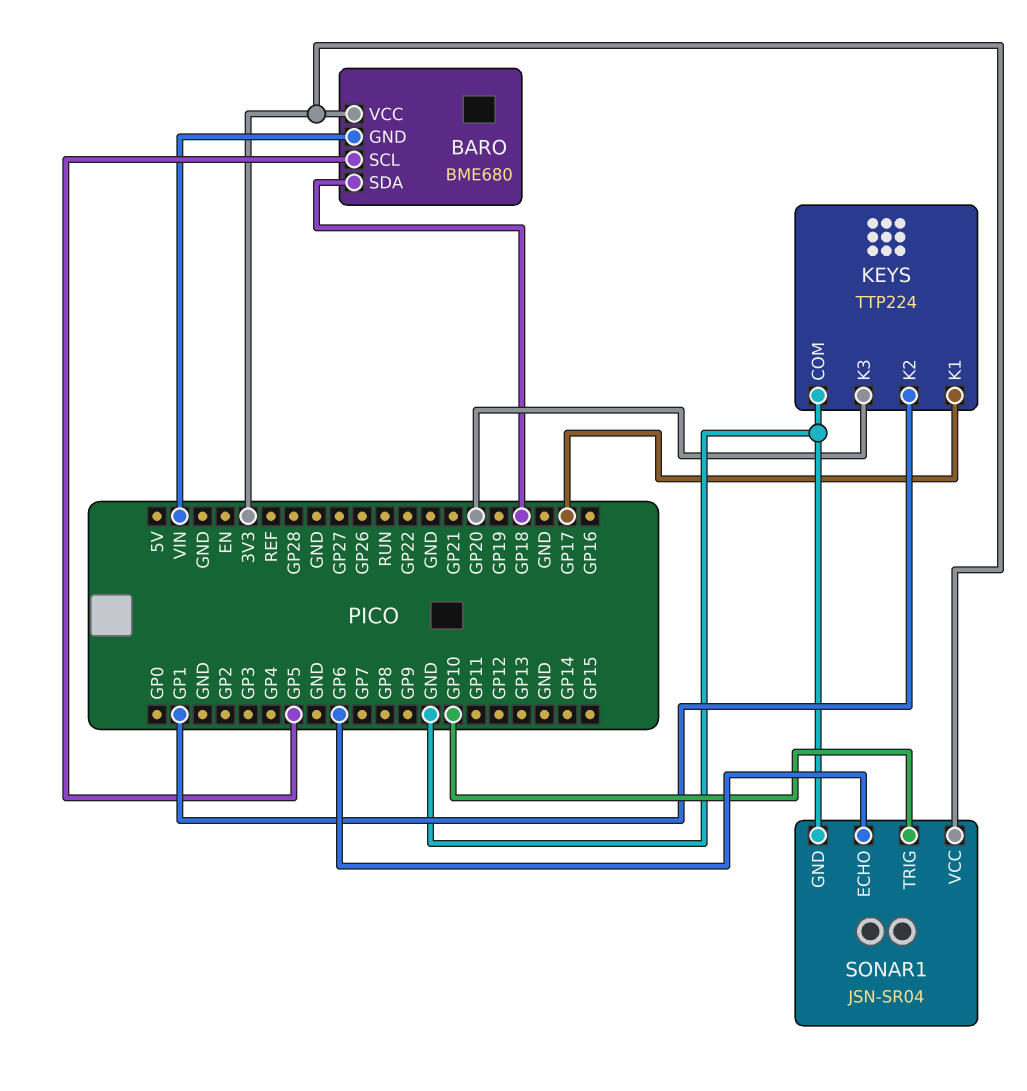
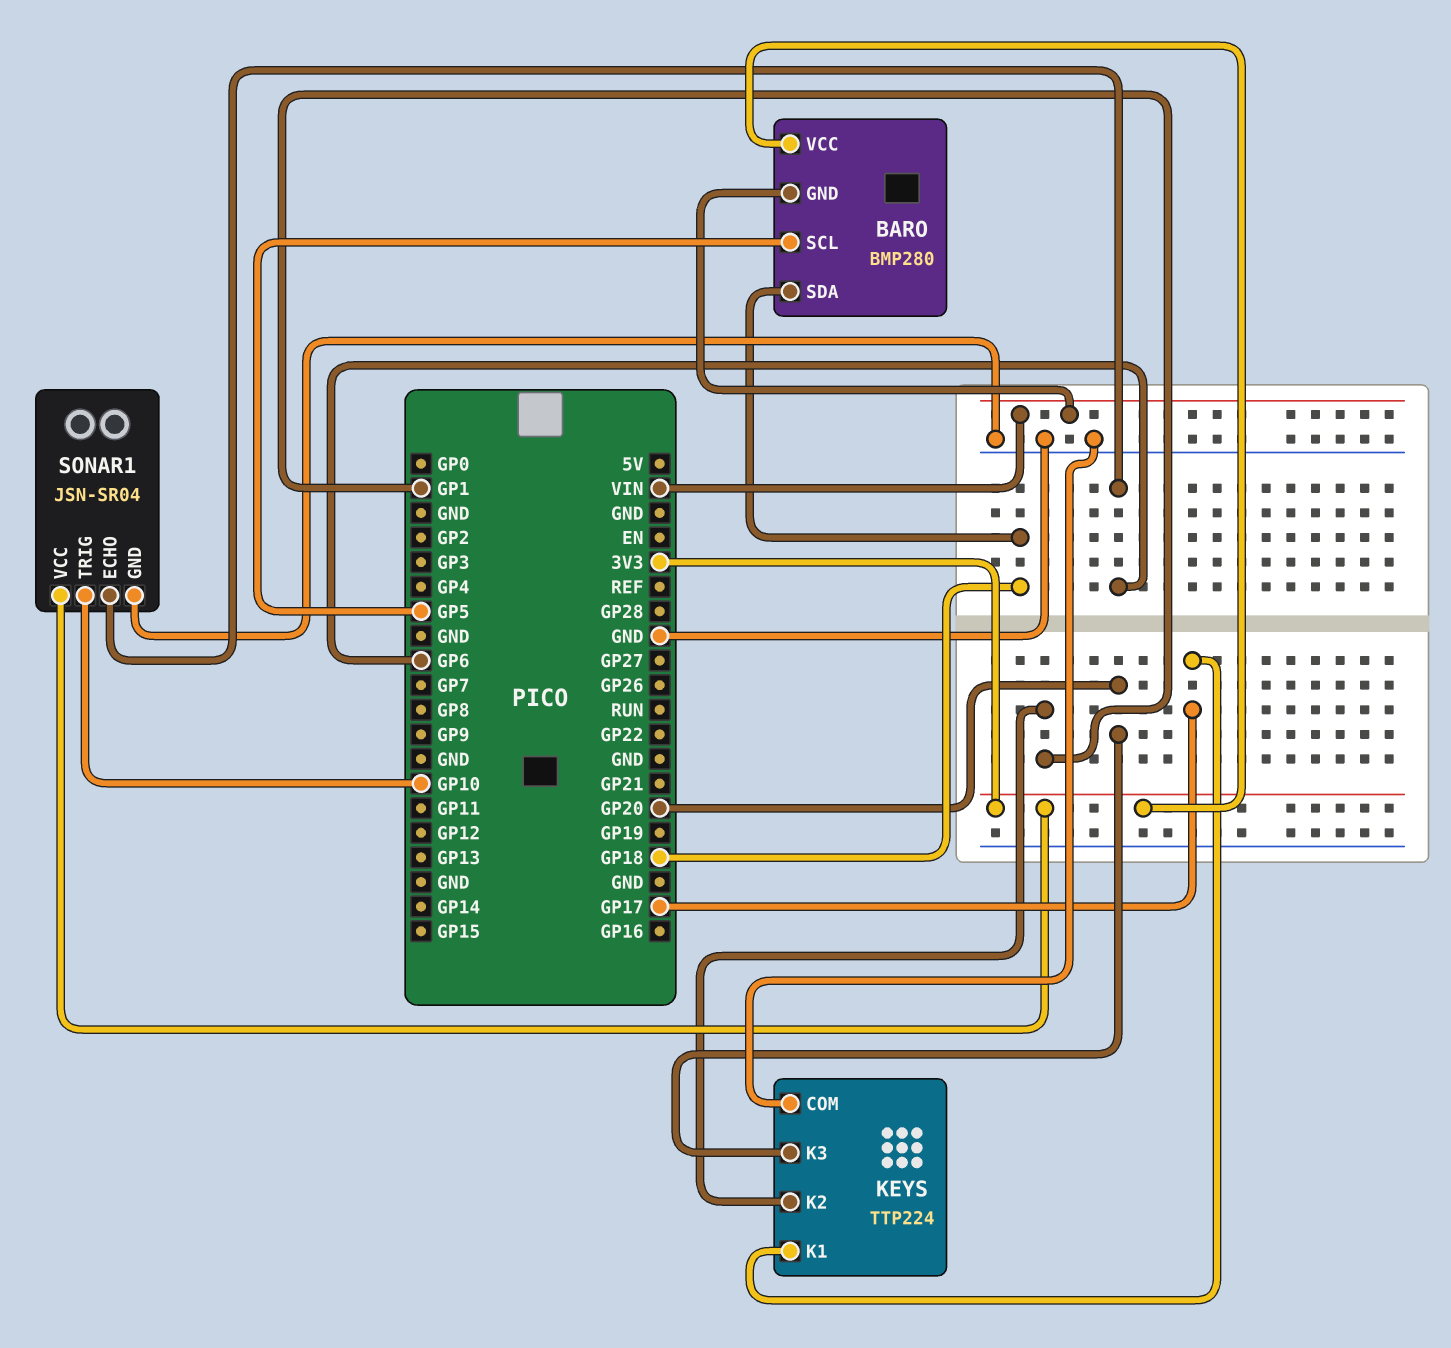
BARO: BME680 -> BMP280

